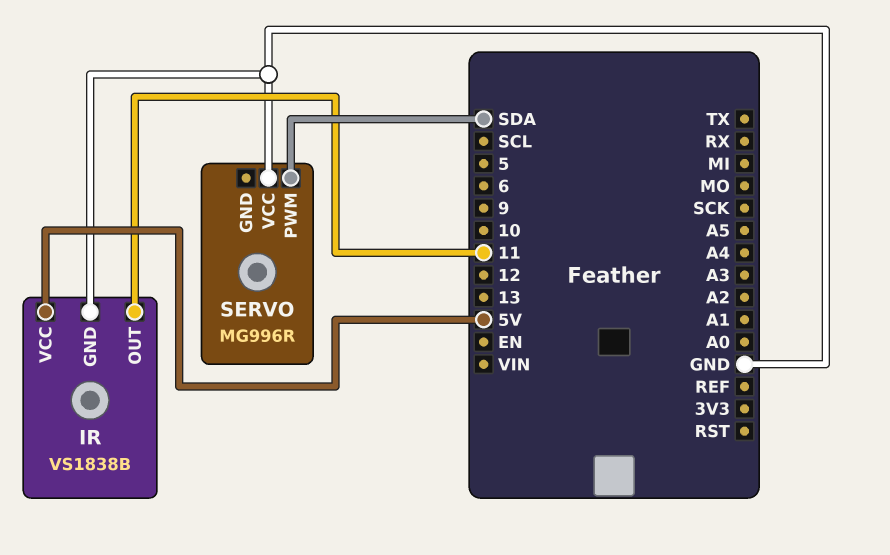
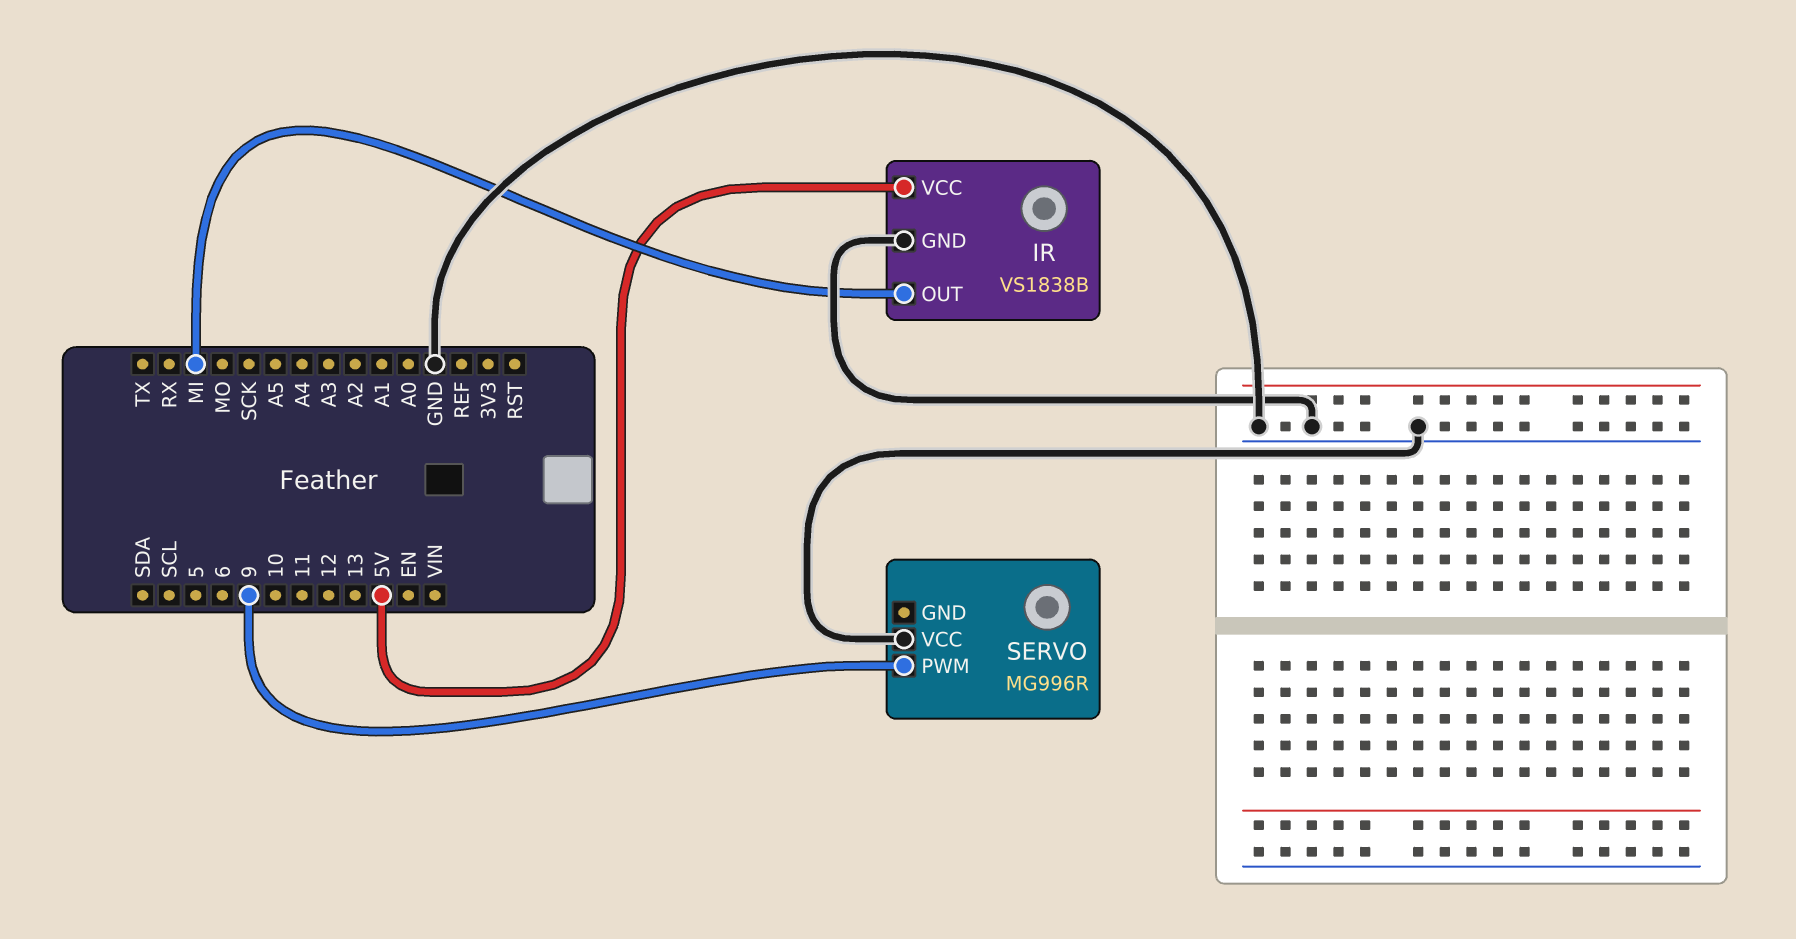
IR pin OUT: 11 -> MI
SERVO pin PWM: SDA -> 9

